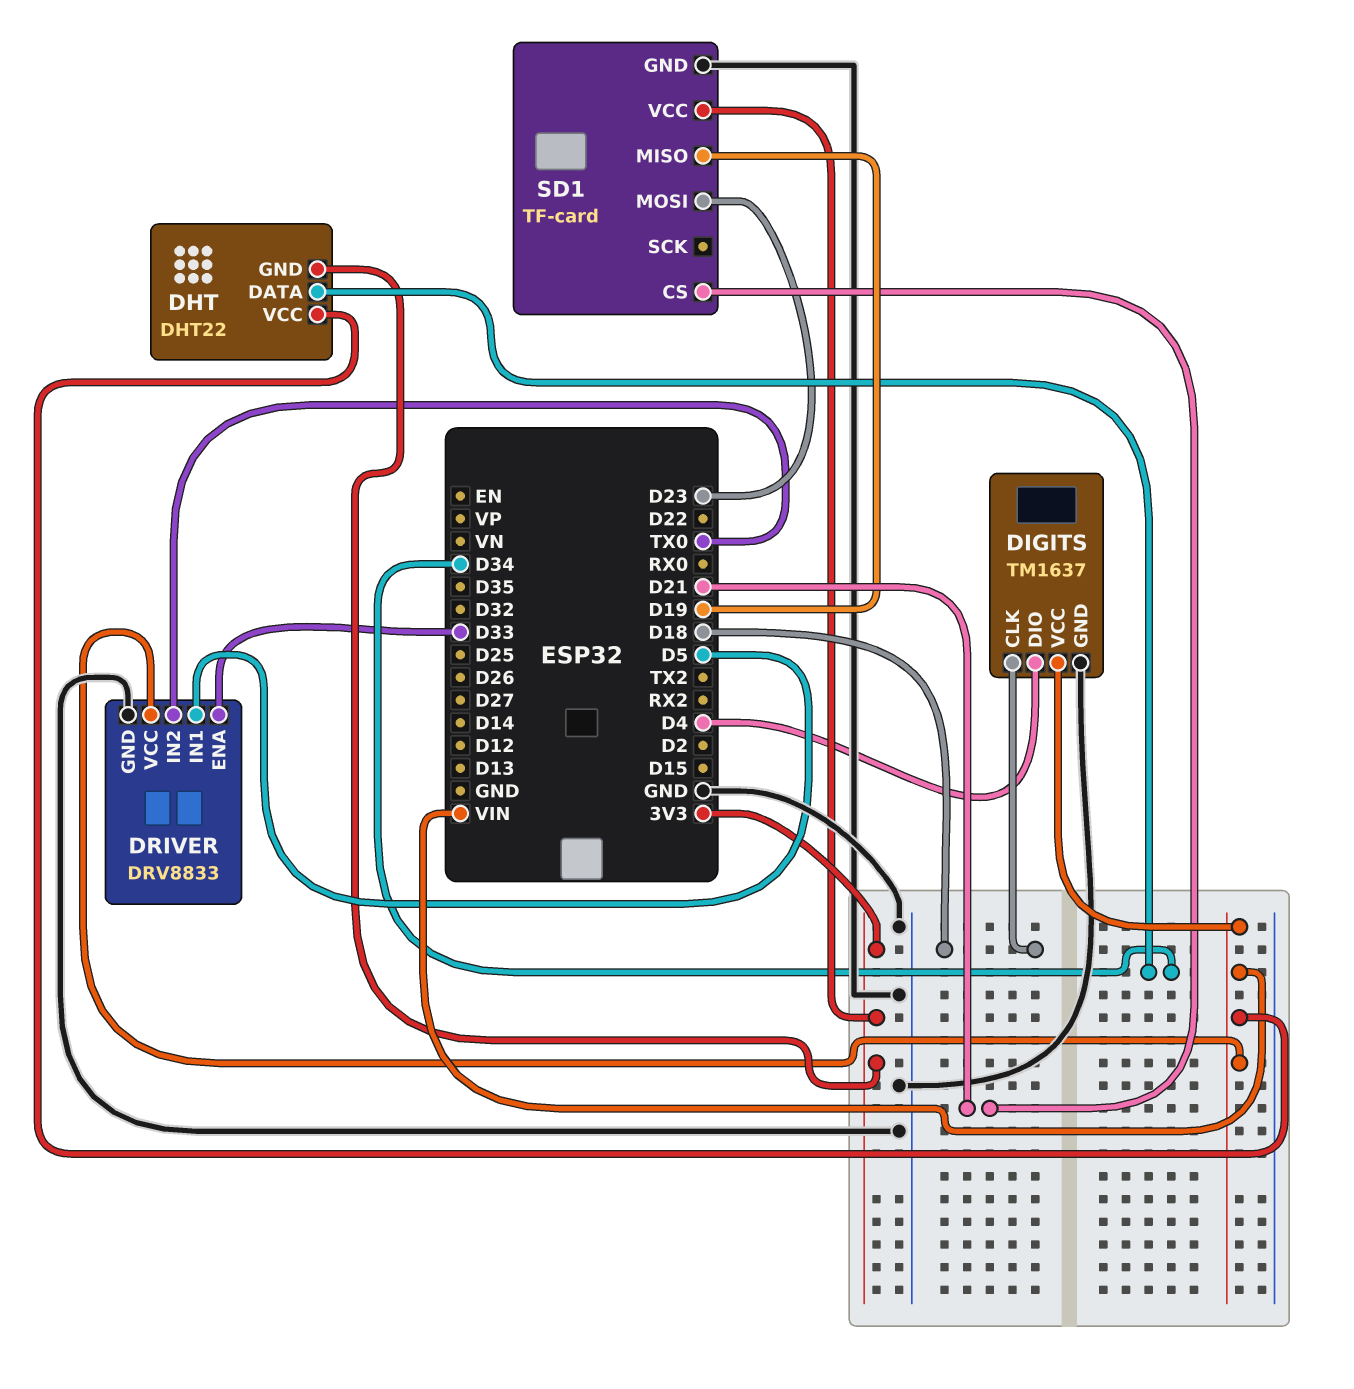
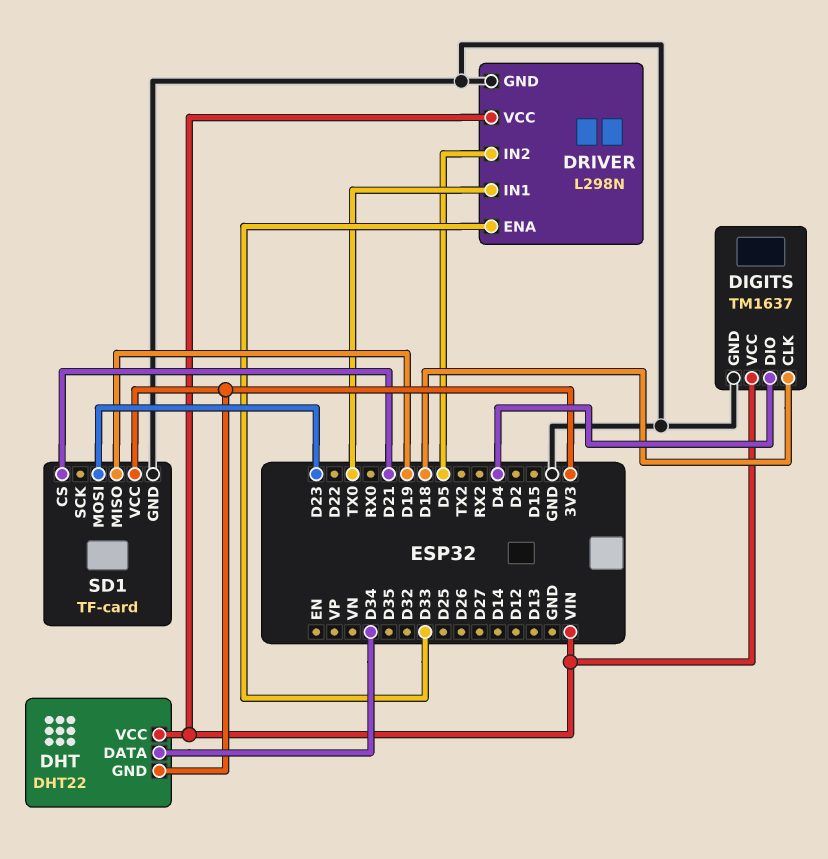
DRIVER: DRV8833 -> L298N
DRIVER pin IN1: D5 -> TX0
DRIVER pin IN2: TX0 -> D5

